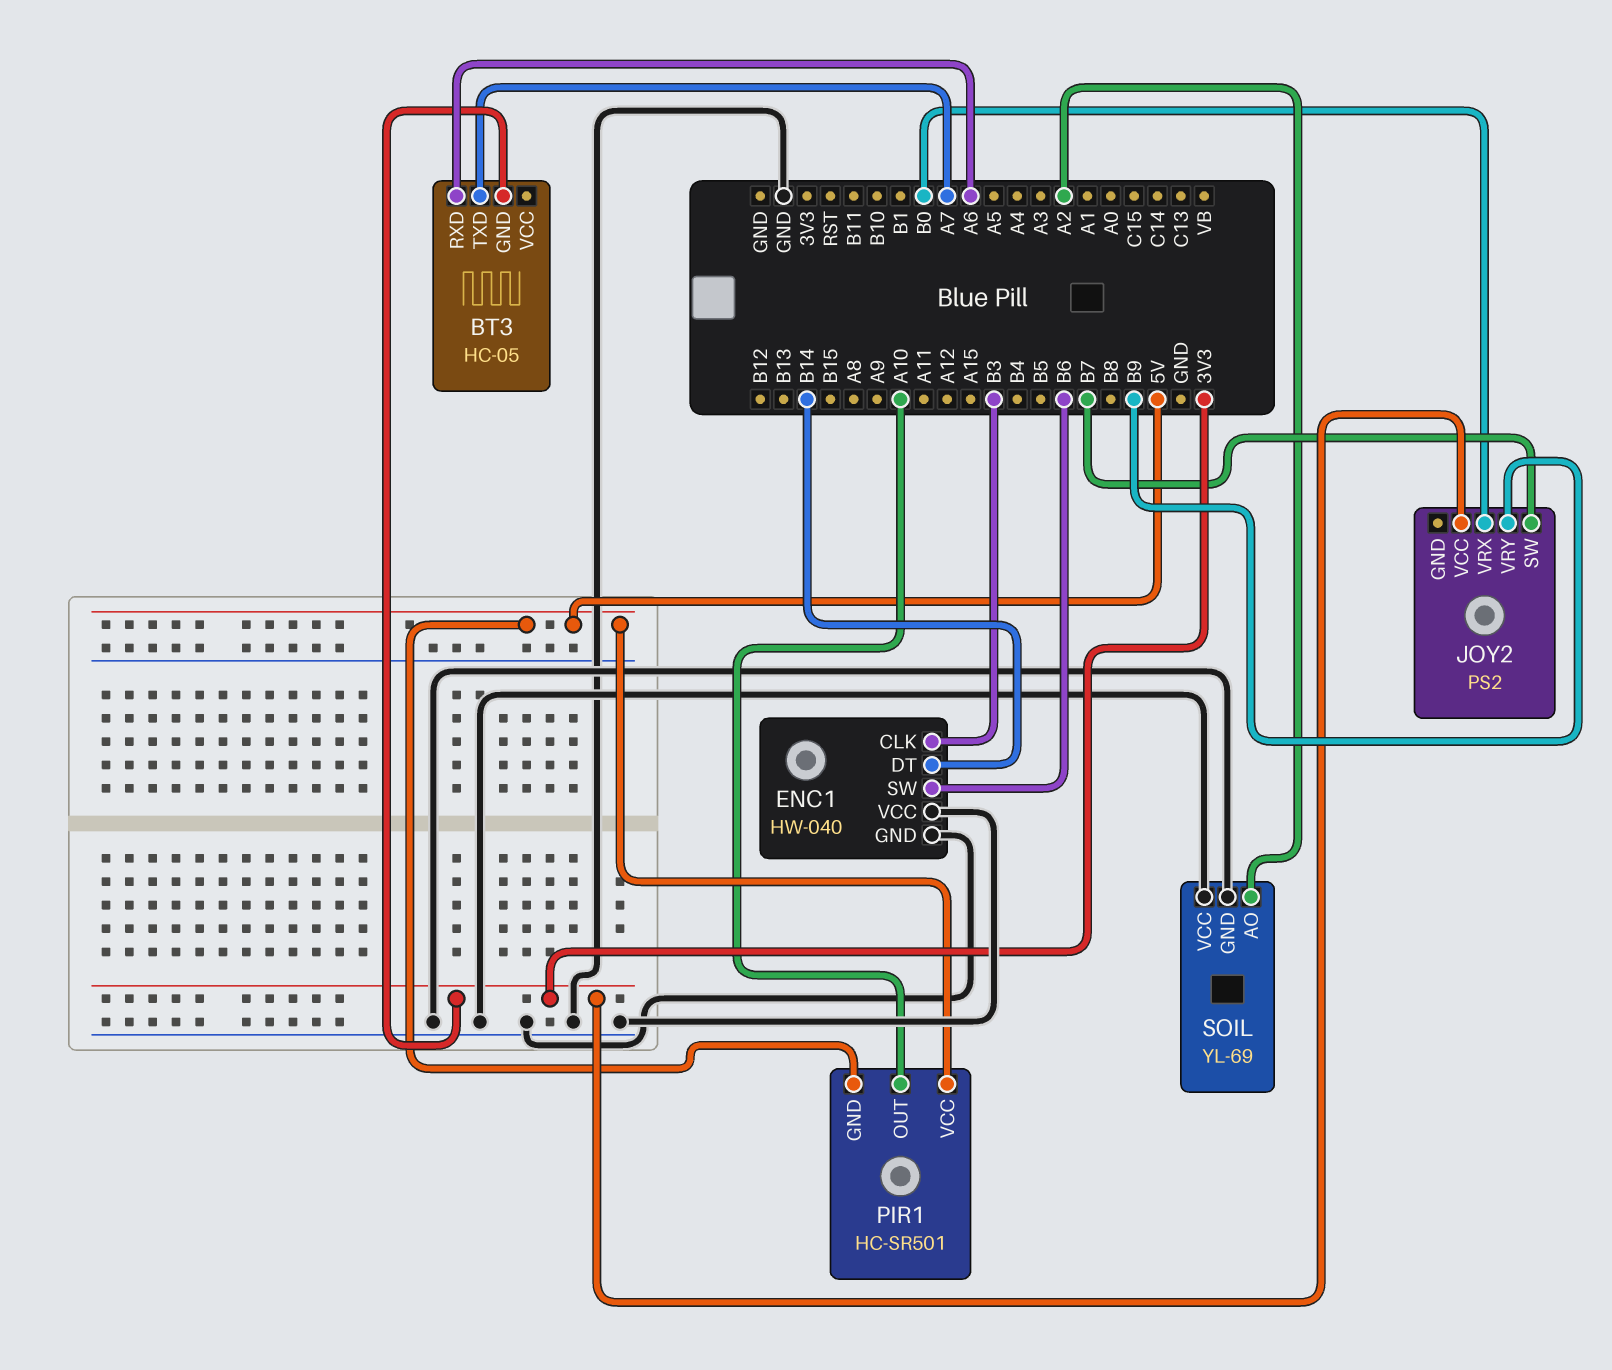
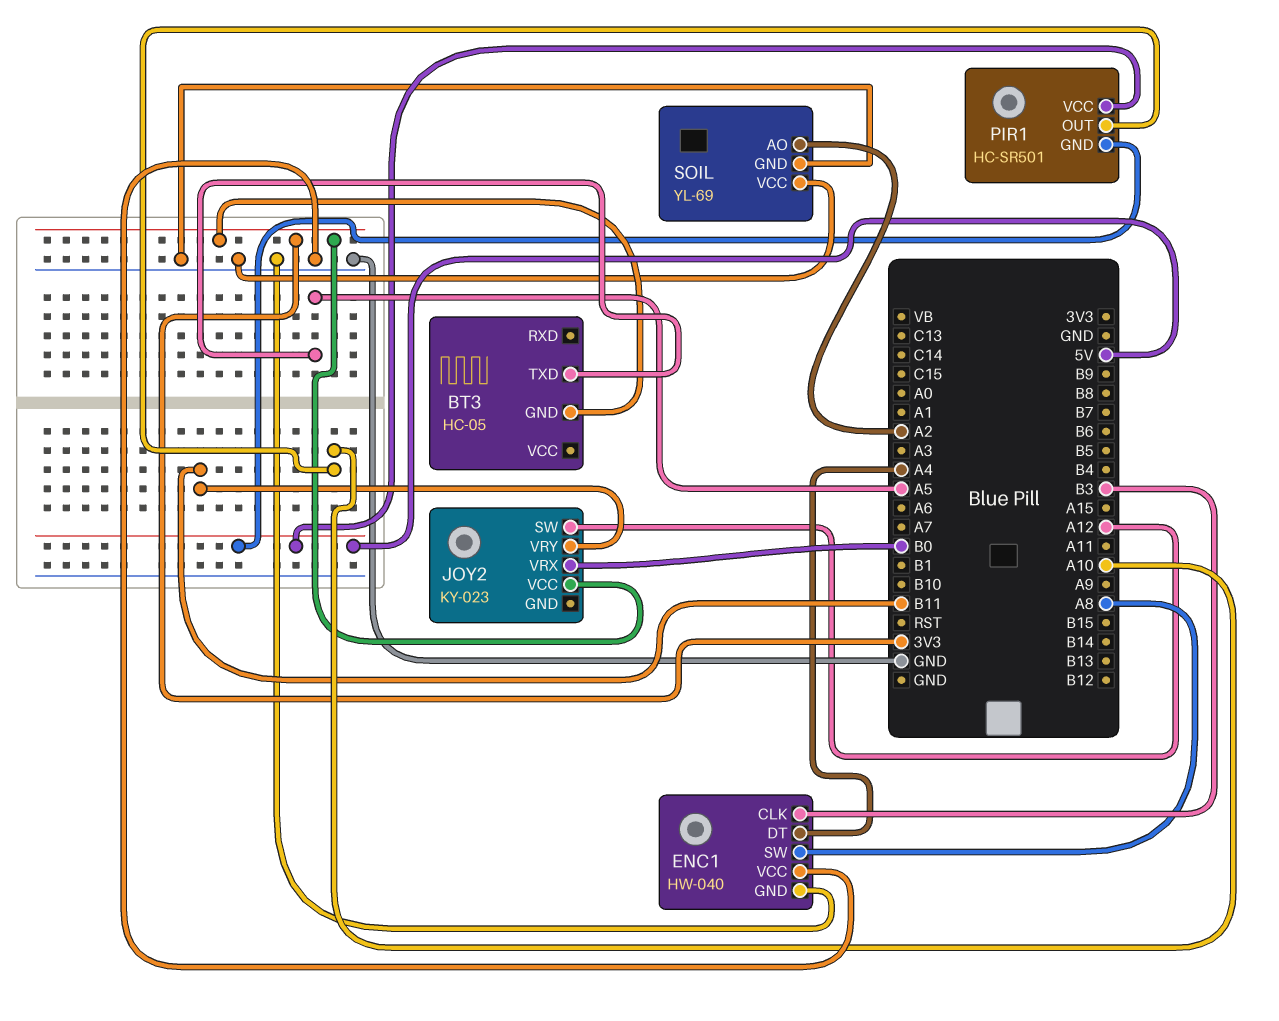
BT3 pin RXD: A6 -> none
BT3 pin TXD: A7 -> A5
ENC1 pin DT: B14 -> A4
ENC1 pin SW: B6 -> A8
JOY2: PS2 -> KY-023
JOY2 pin SW: B7 -> A12
JOY2 pin VRY: B9 -> B11

